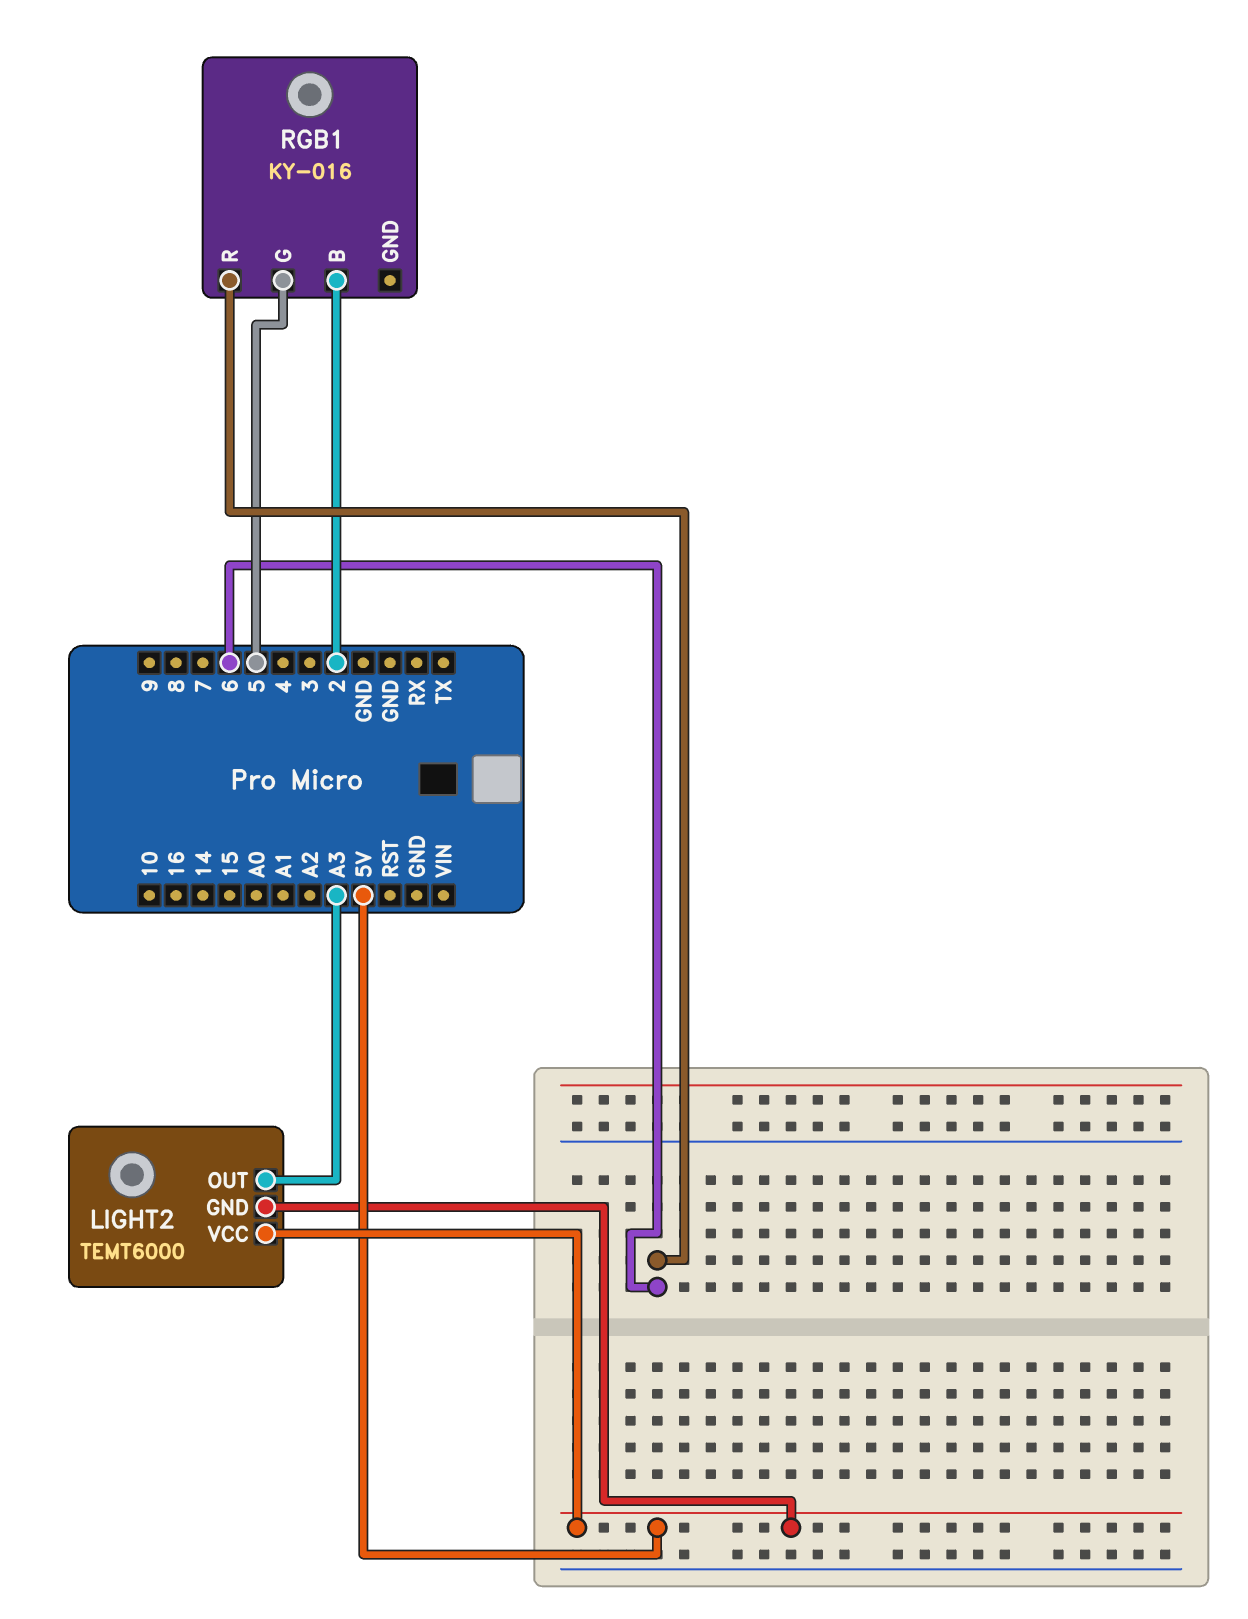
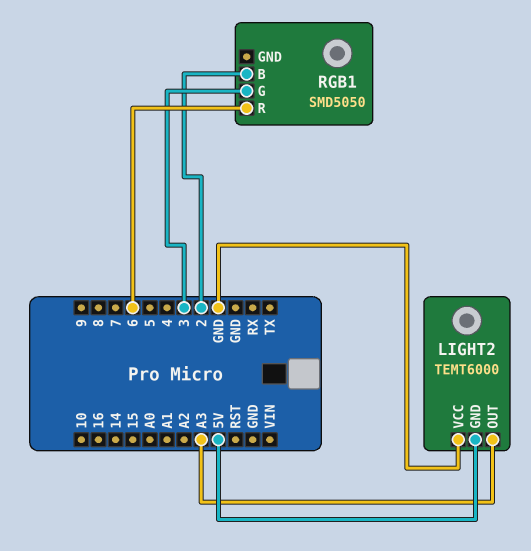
LIGHT2 pin VCC: 5V -> GND
RGB1: KY-016 -> SMD5050
RGB1 pin G: 5 -> 3

